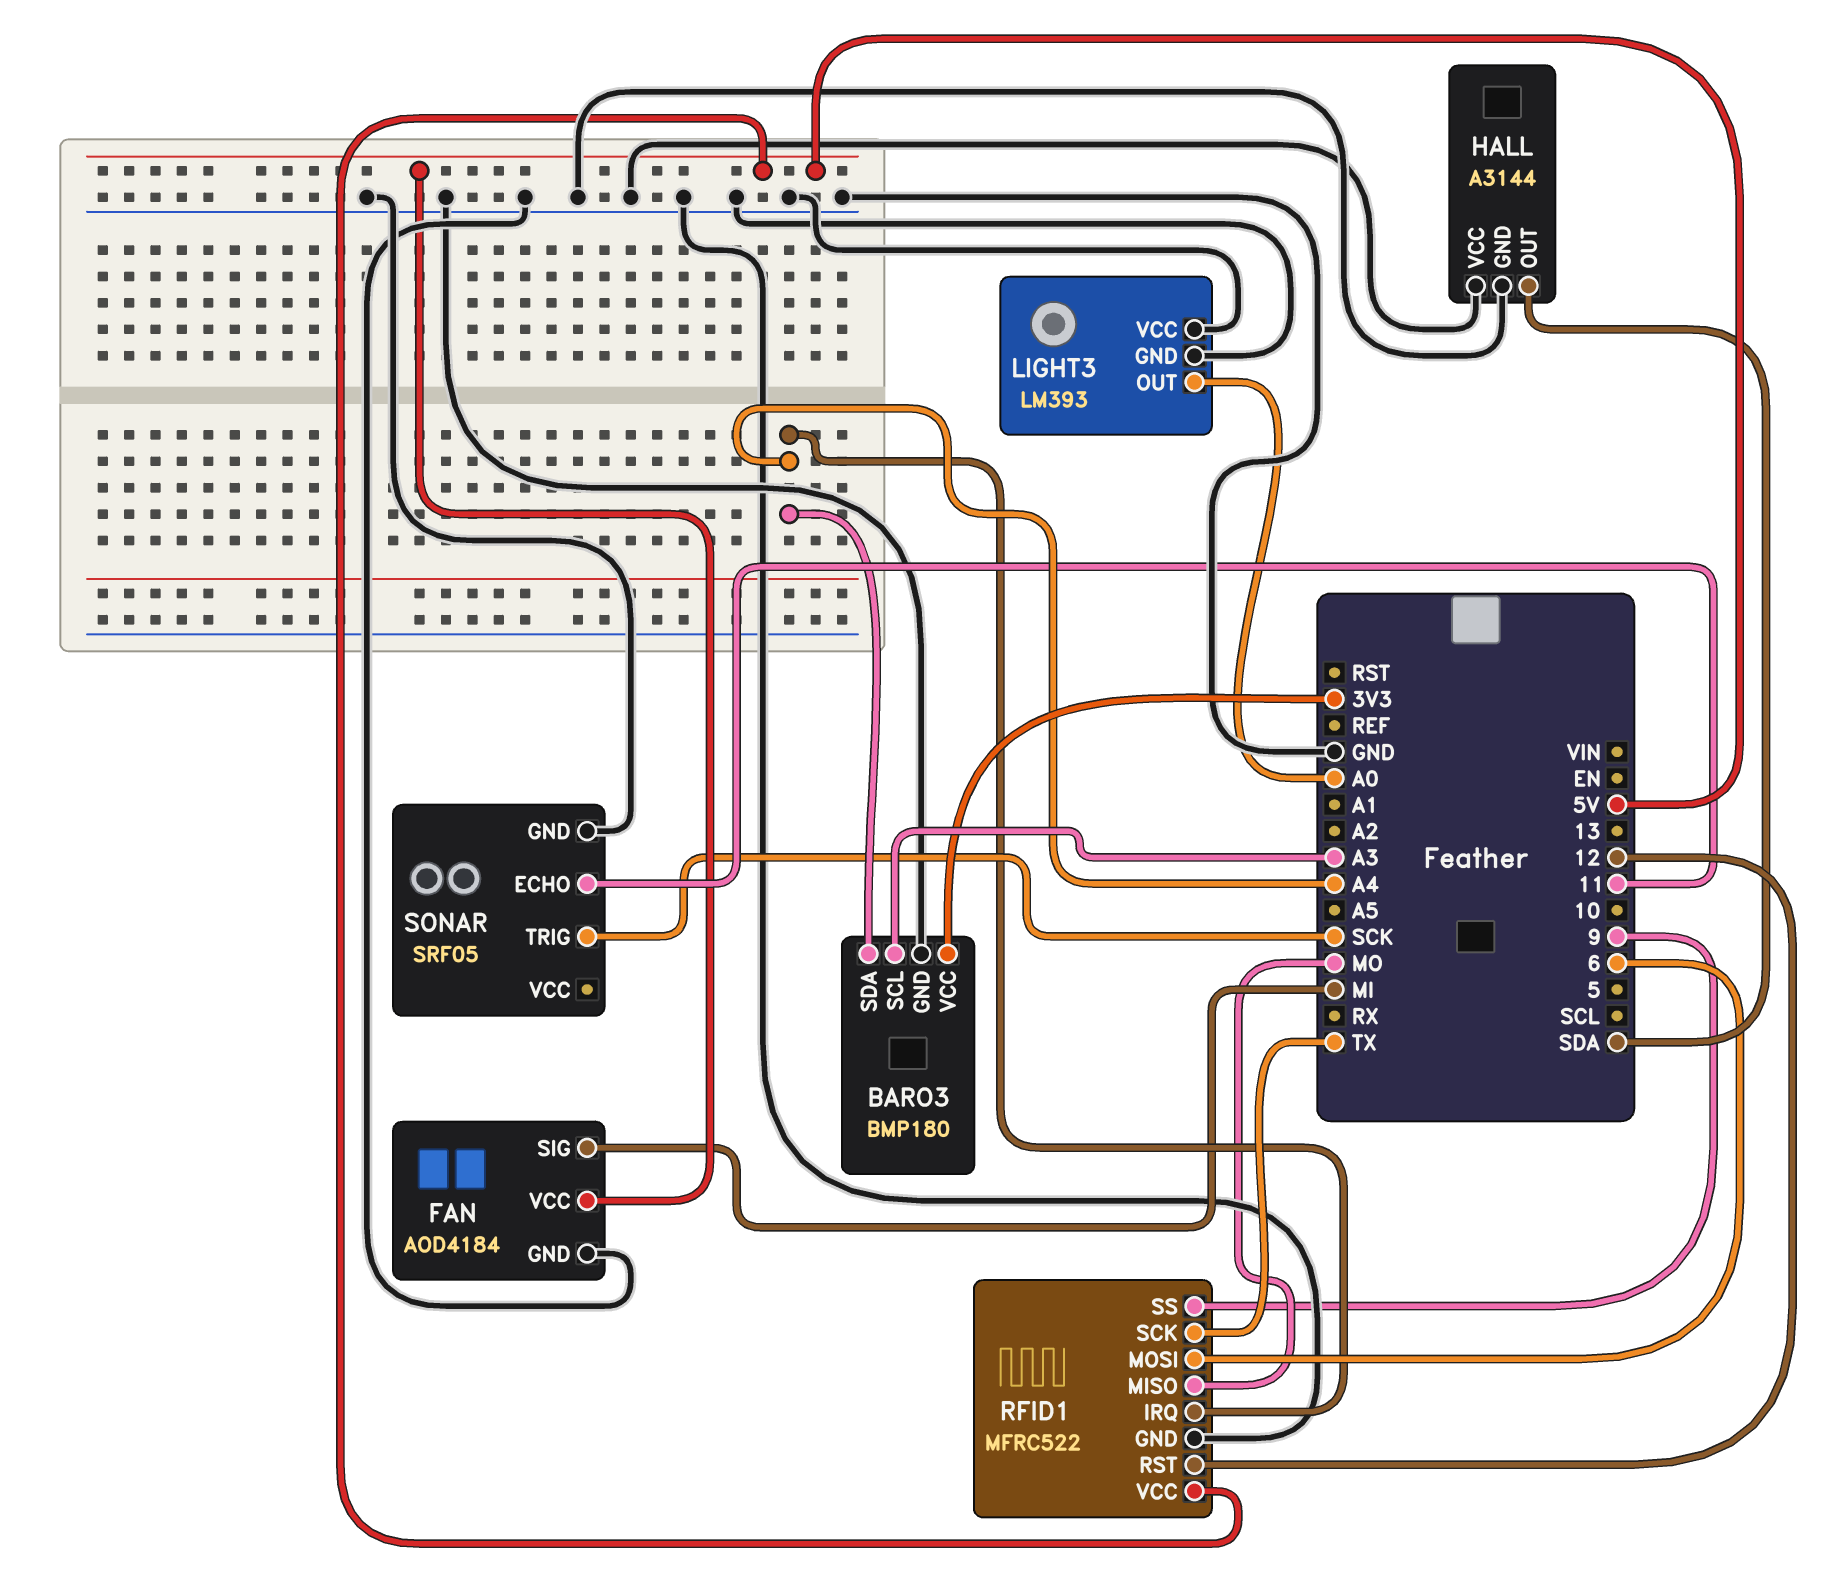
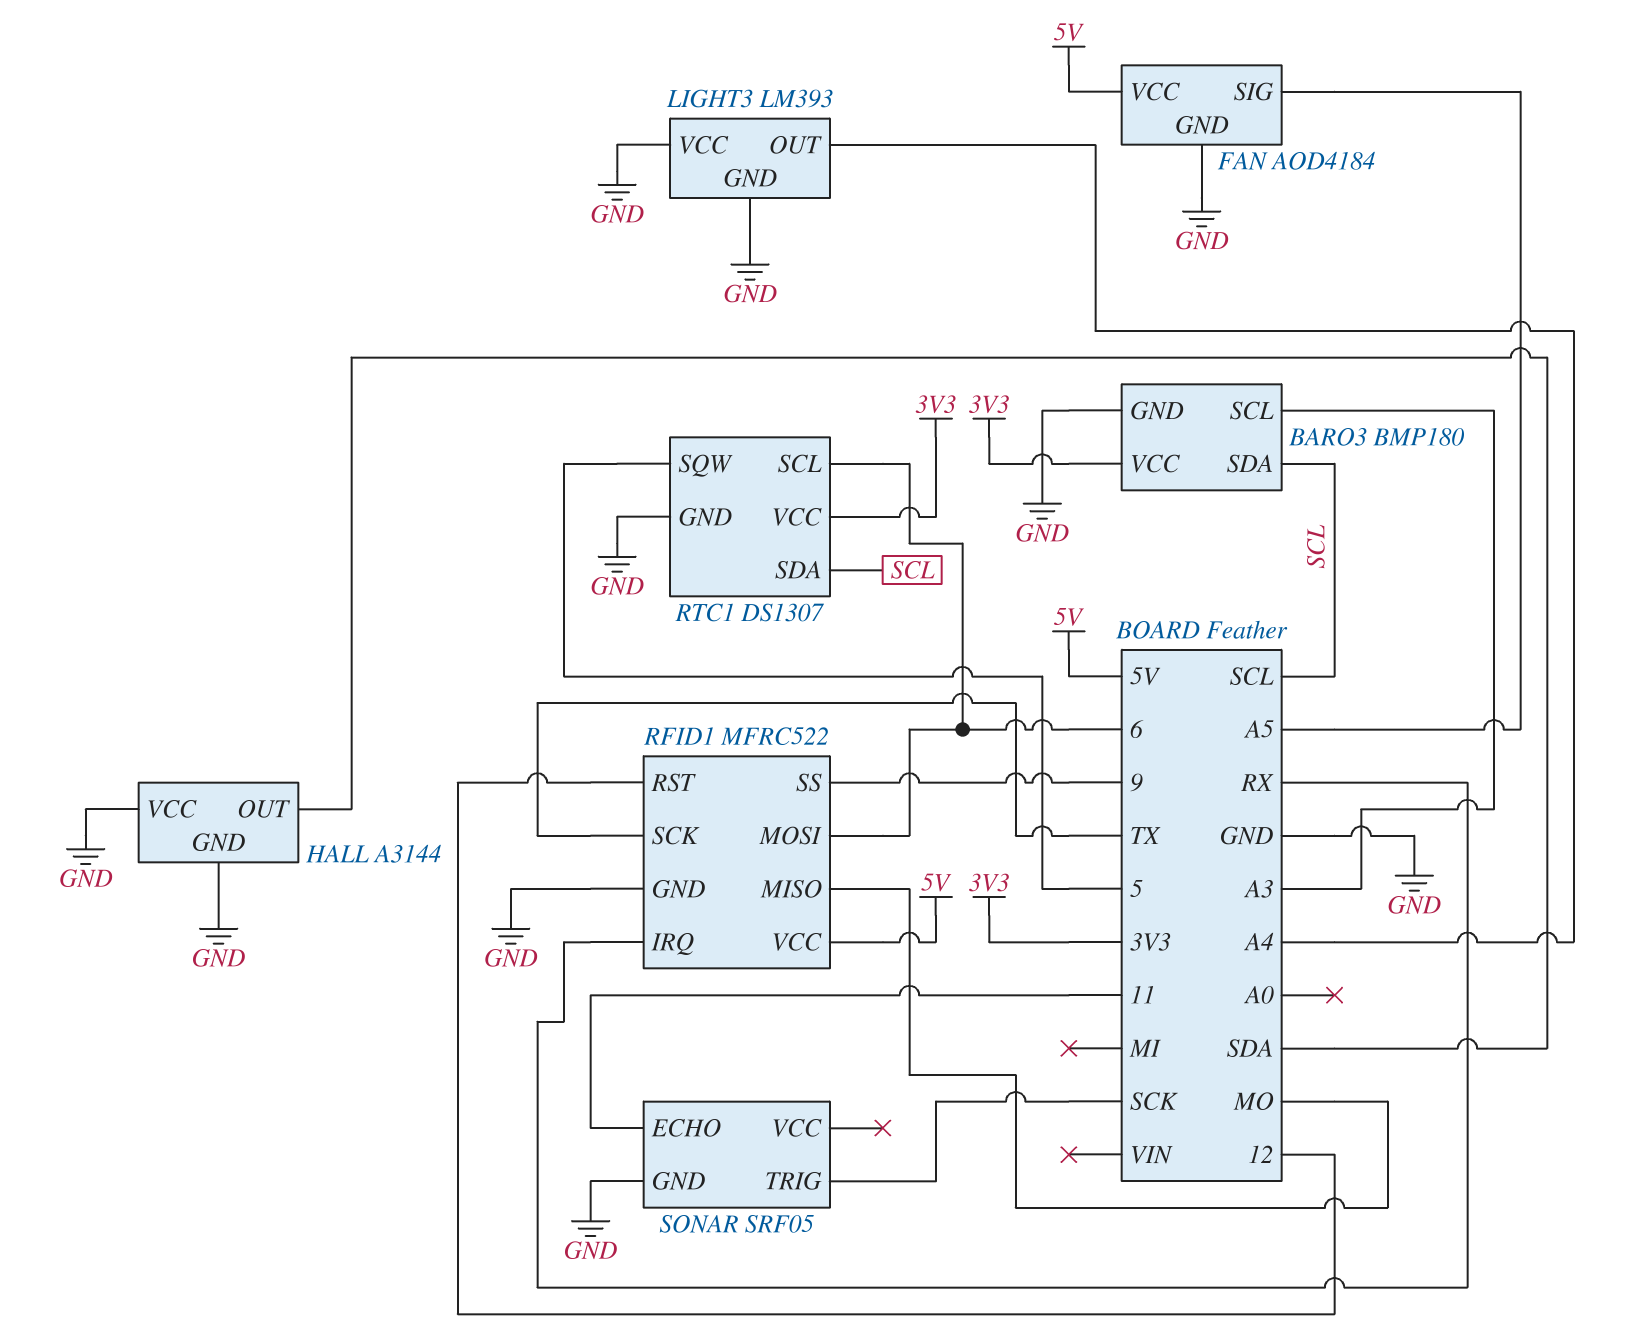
BARO3 pin SDA: A4 -> SCL
FAN pin SIG: MI -> A5
LIGHT3 pin OUT: A0 -> A4
RFID1 pin IRQ: A4 -> RX
RTC1: none -> DS1307
RTC1 pin GND: none -> GND
RTC1 pin SCL: none -> 6
RTC1 pin SDA: none -> SCL
RTC1 pin SQW: none -> 5
RTC1 pin VCC: none -> 3V3

